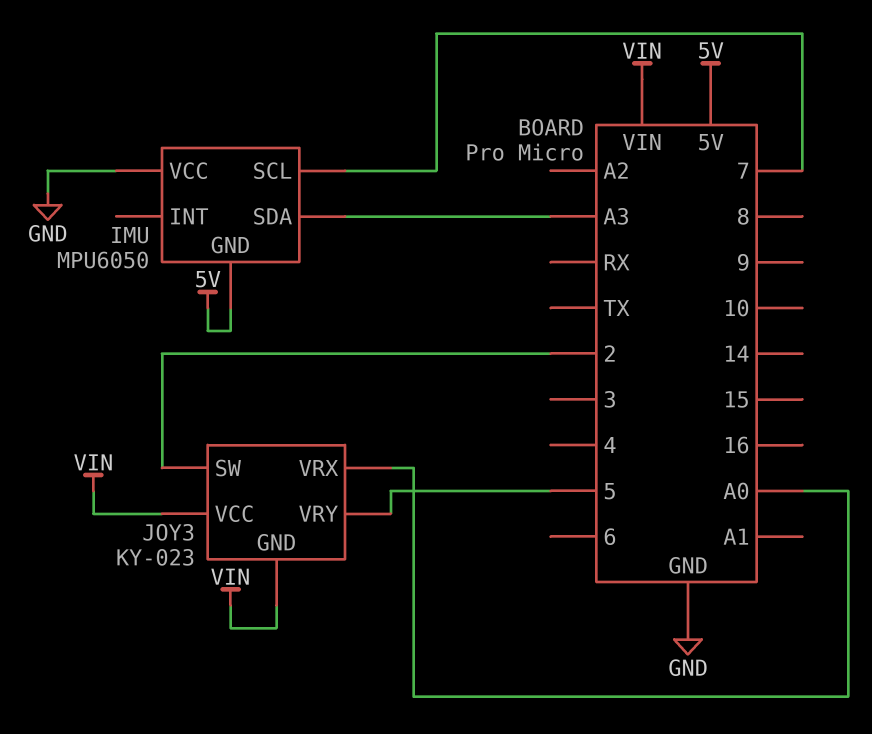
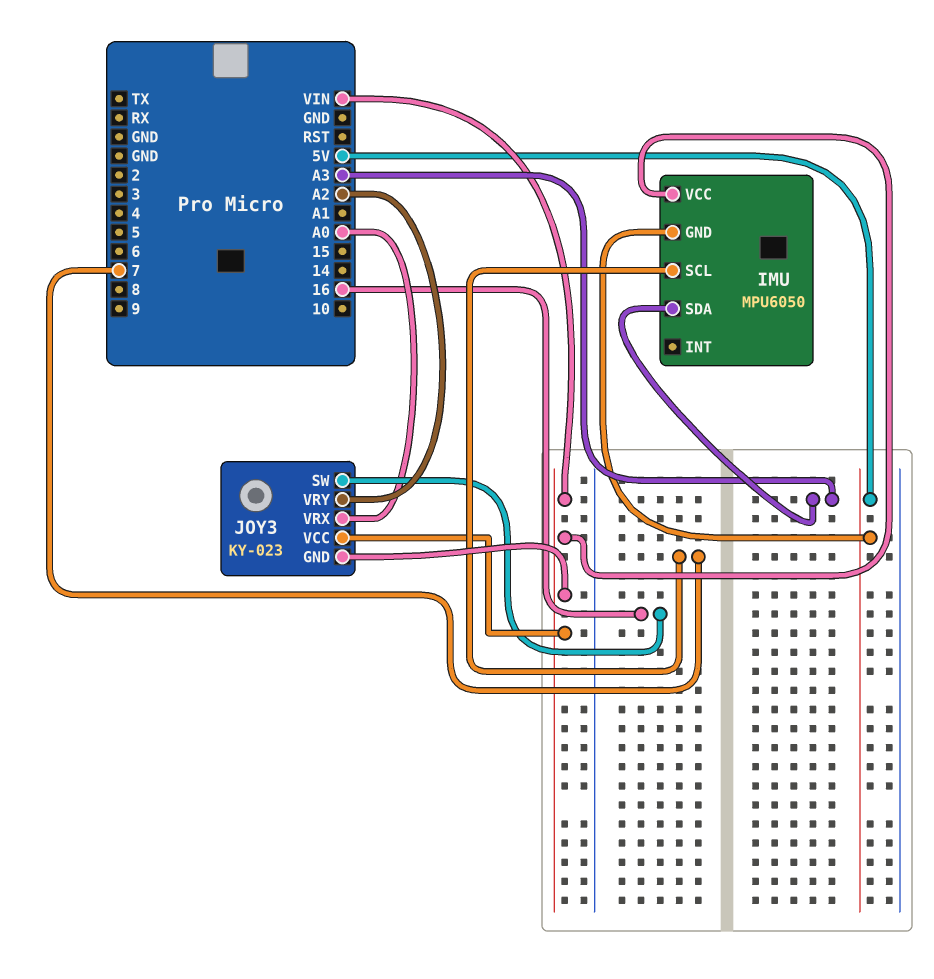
IMU pin VCC: GND -> VIN
JOY3 pin SW: 2 -> 16
JOY3 pin VRY: 5 -> A2

